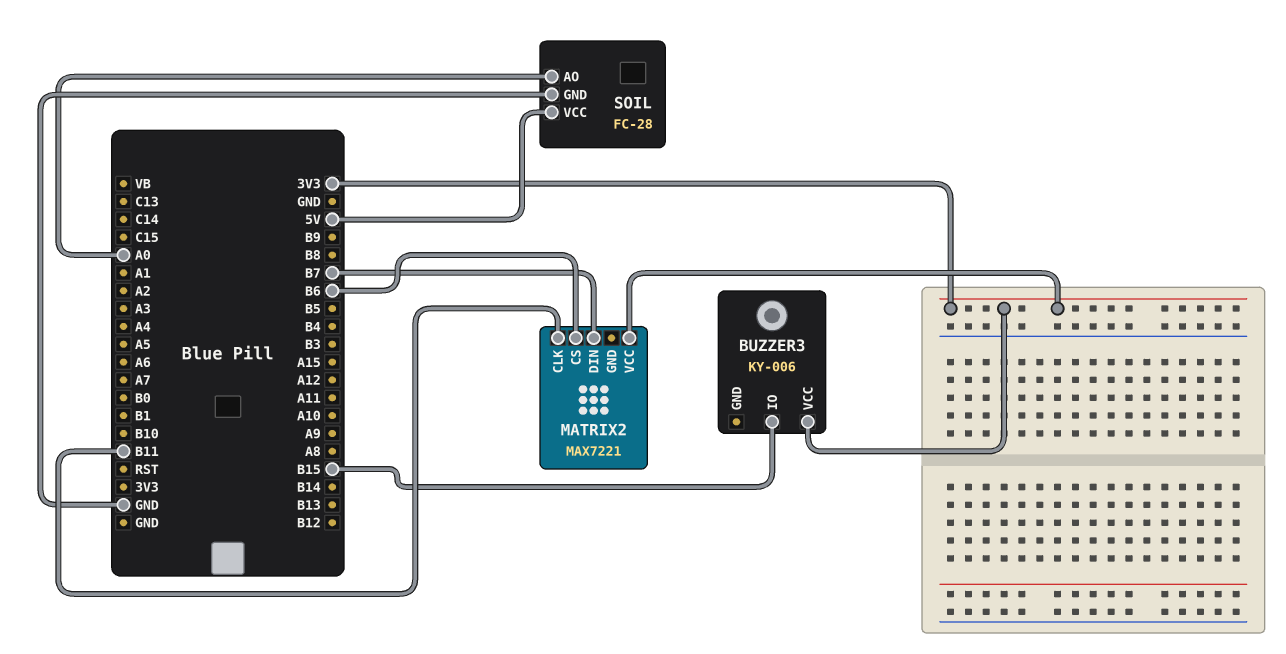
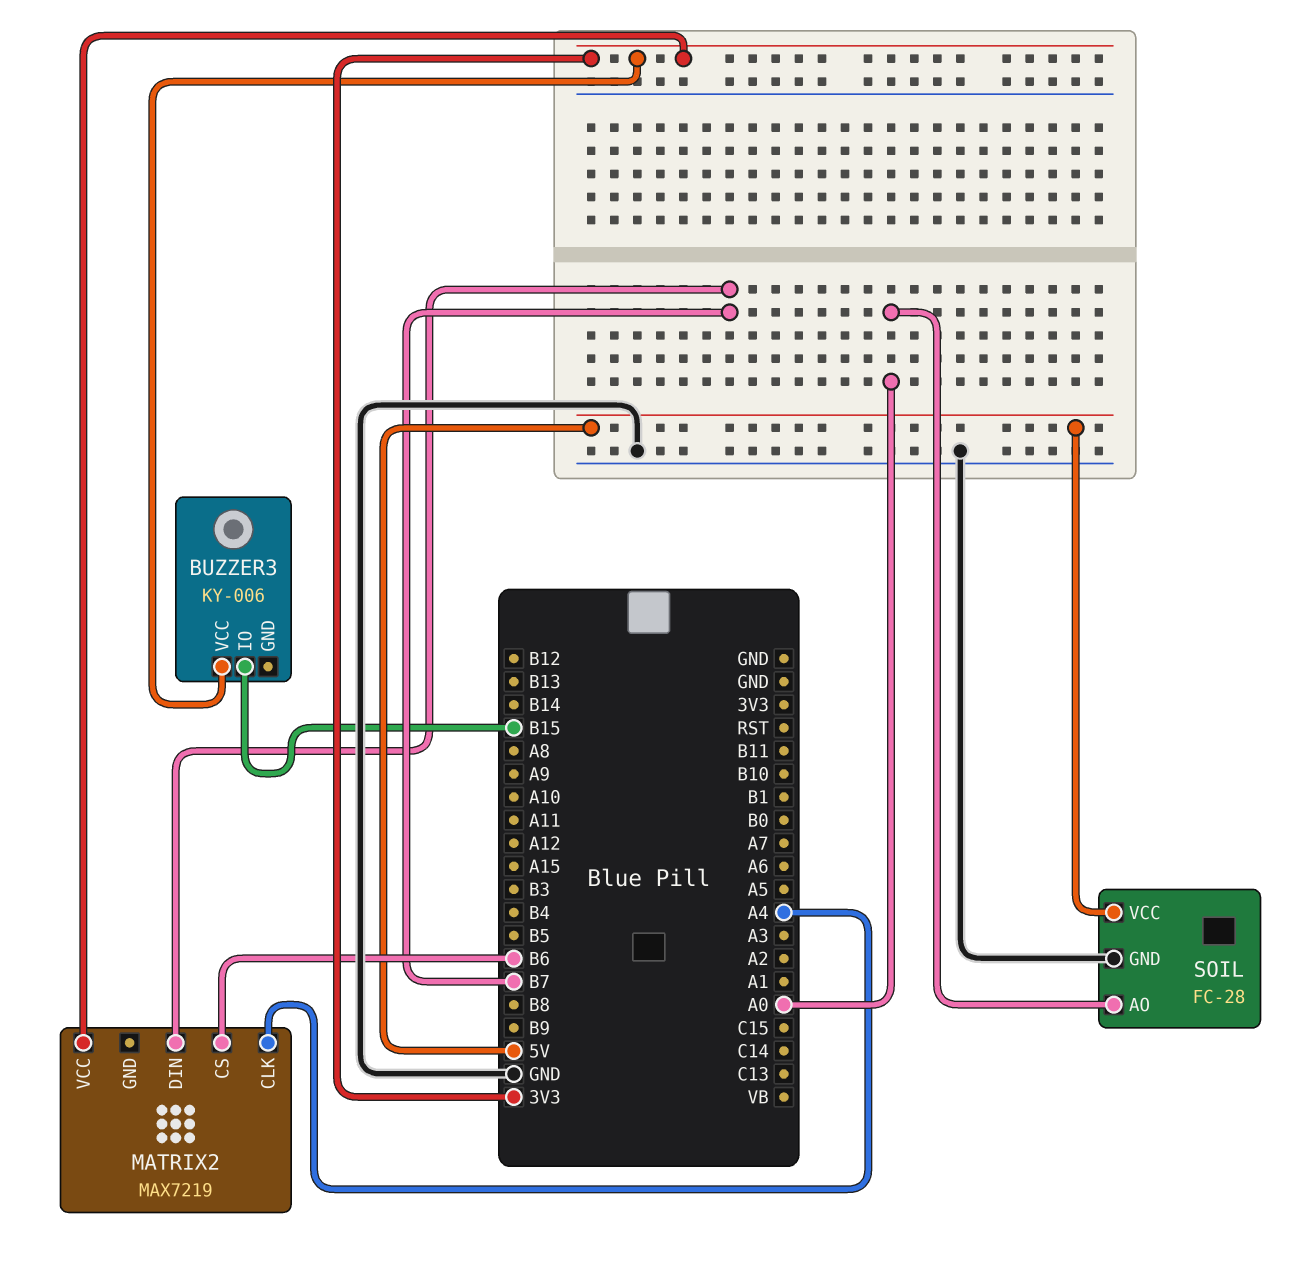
MATRIX2: MAX7221 -> MAX7219
MATRIX2 pin CLK: B11 -> A4

